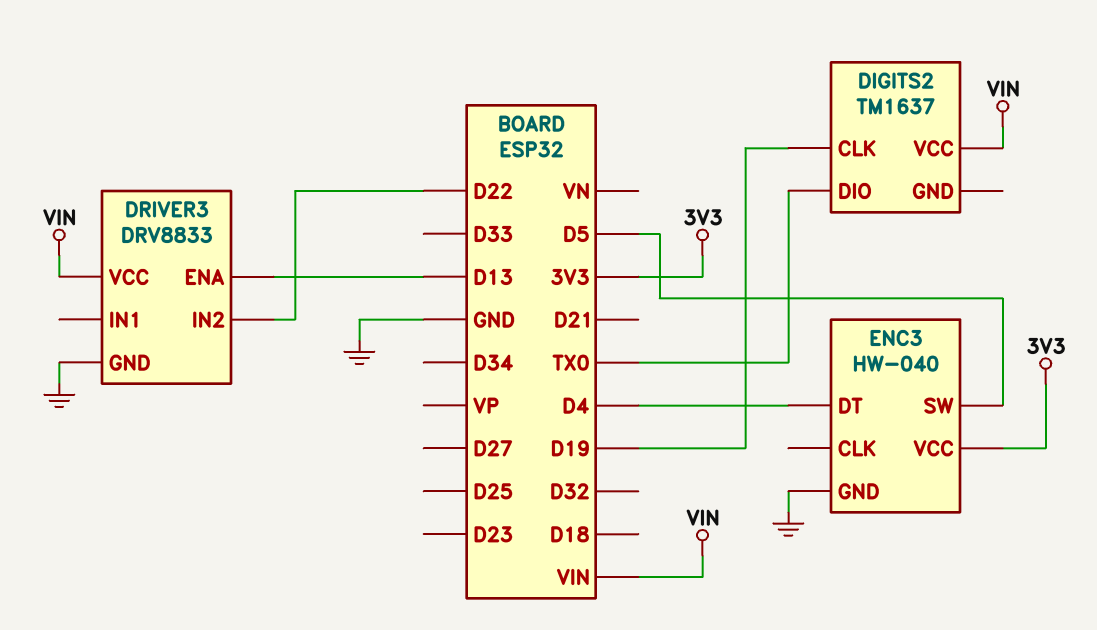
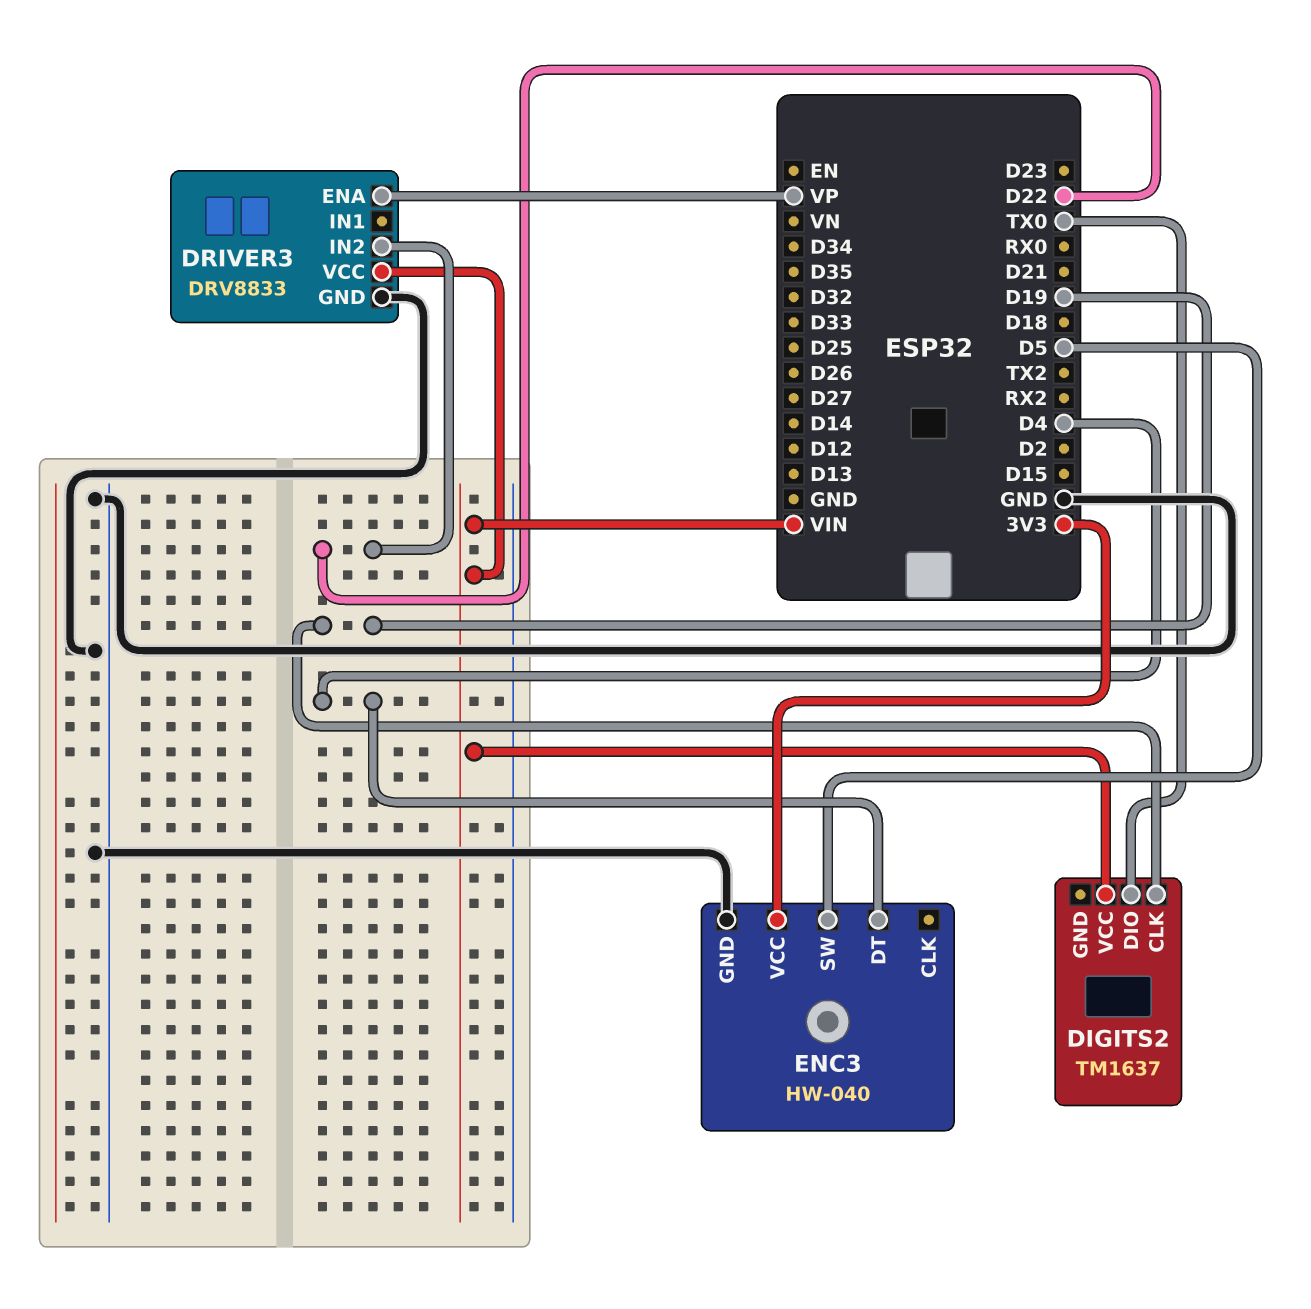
DRIVER3 pin ENA: D13 -> VP

